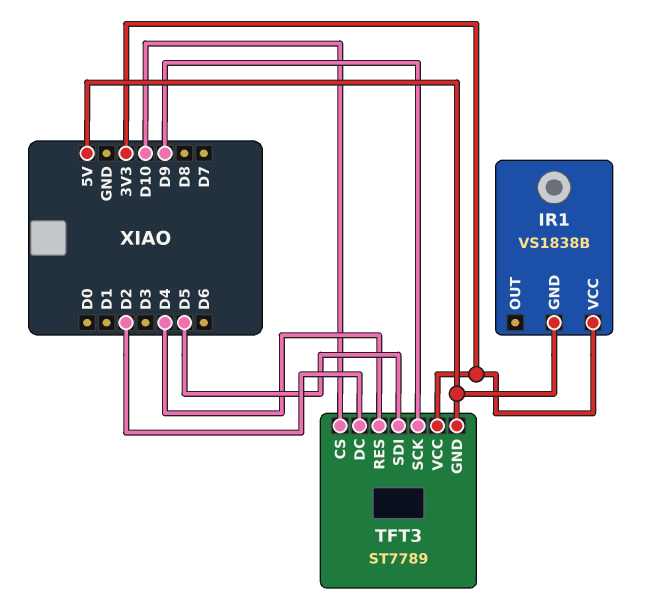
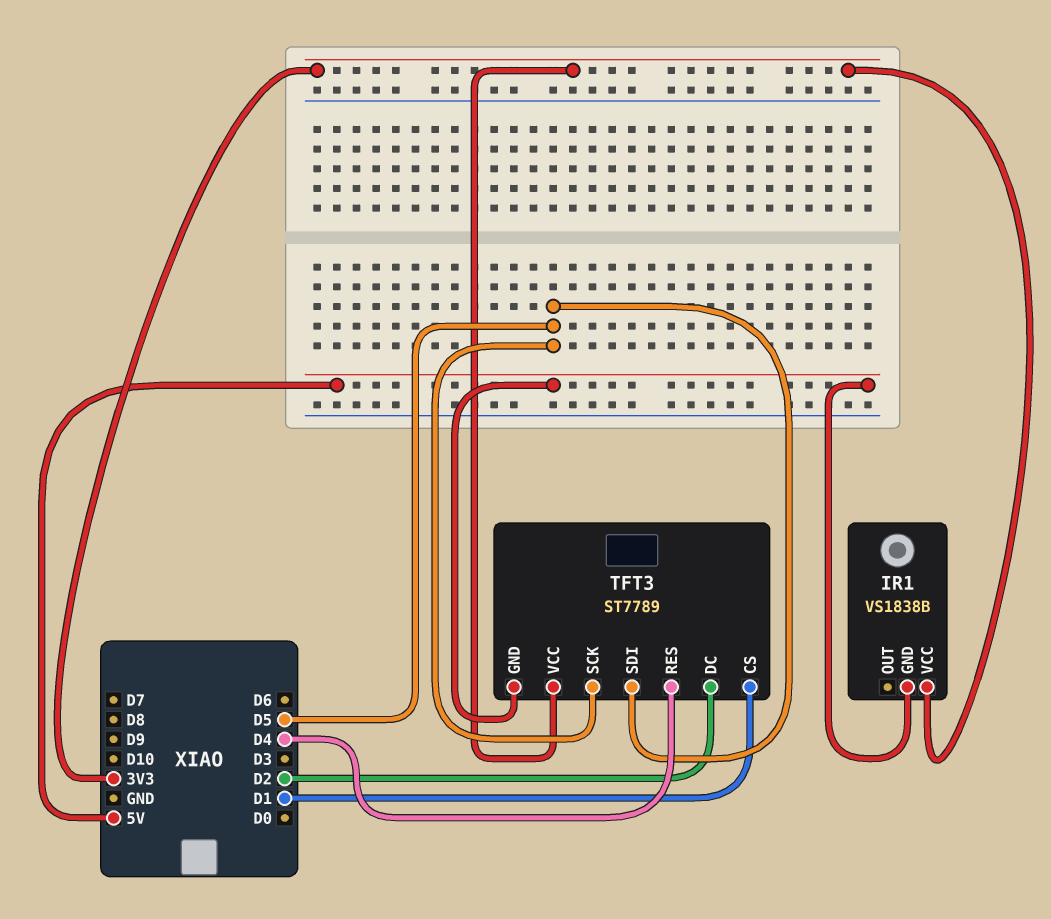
TFT3 pin CS: D10 -> D1
TFT3 pin SCK: D9 -> D5

